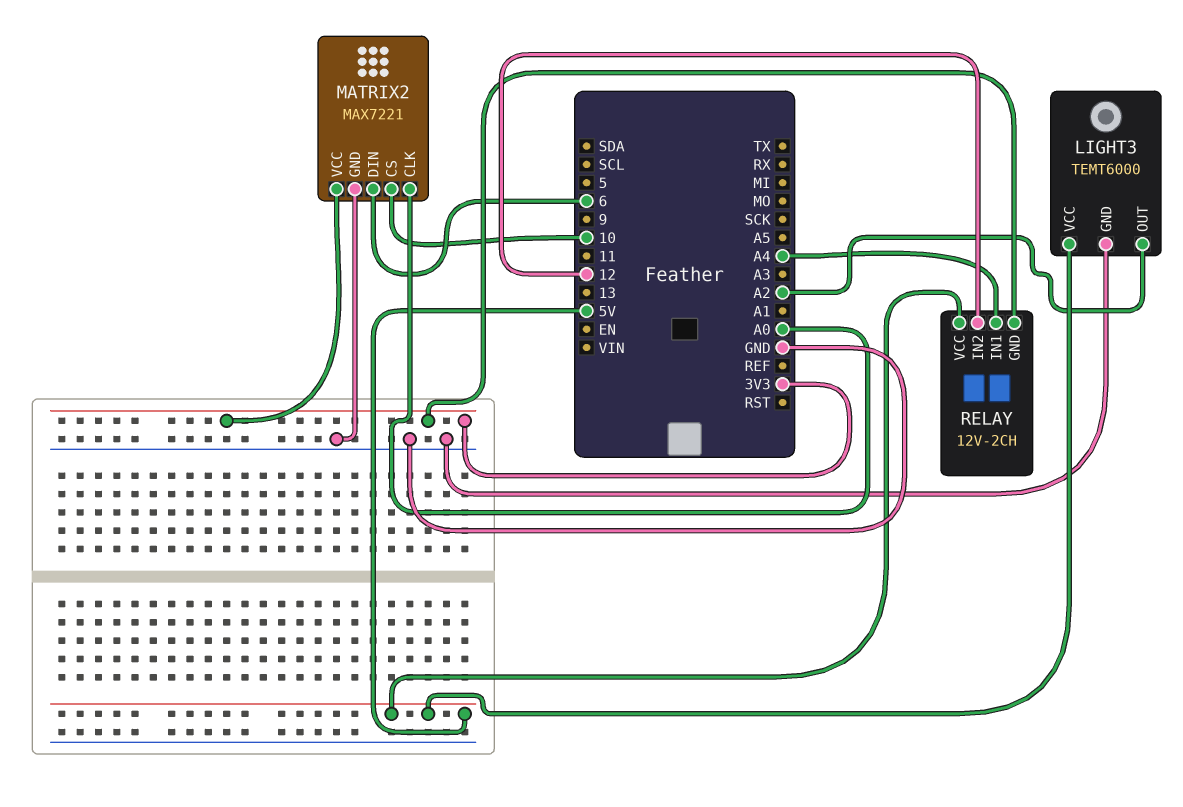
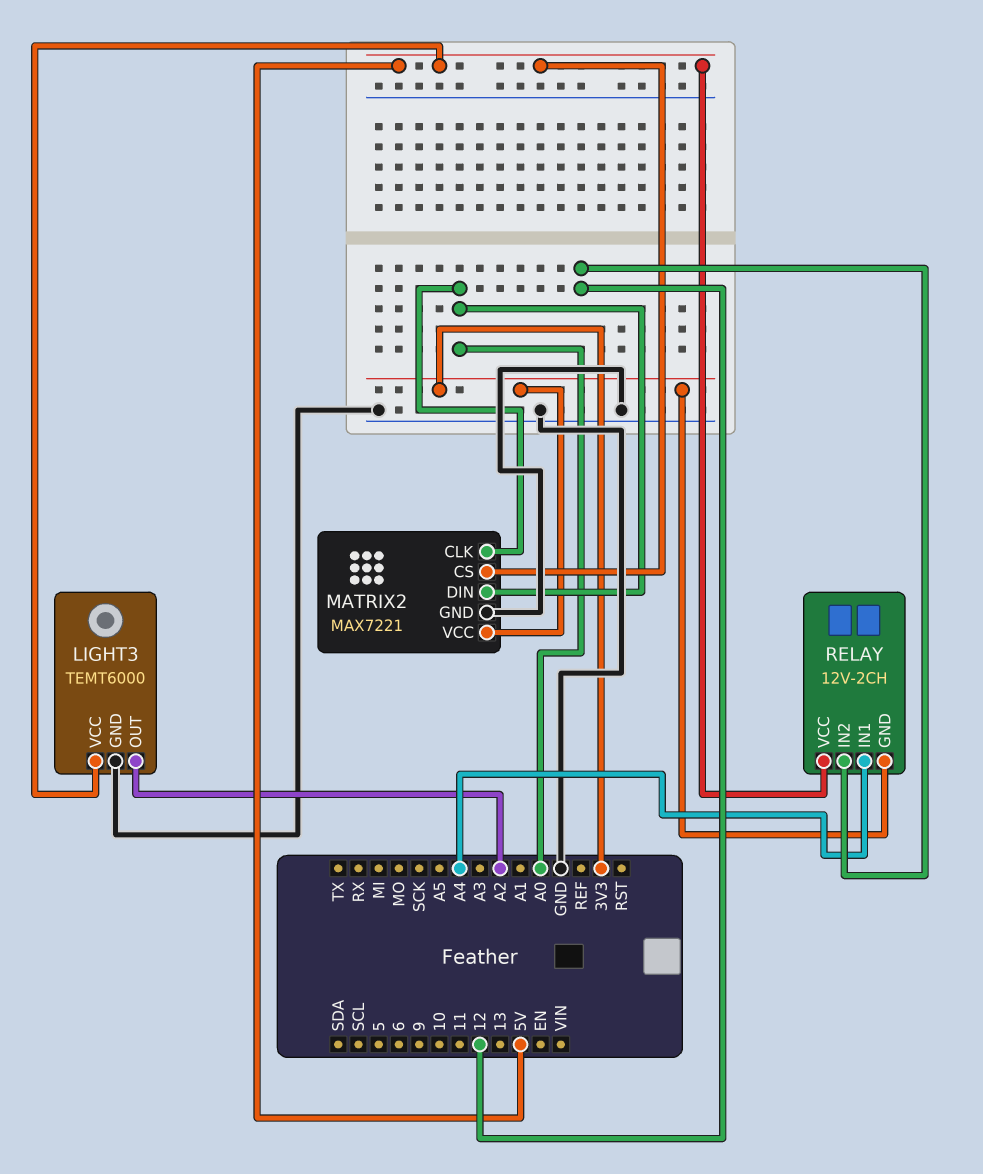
MATRIX2 pin CS: 10 -> 5V
MATRIX2 pin DIN: 6 -> A0

